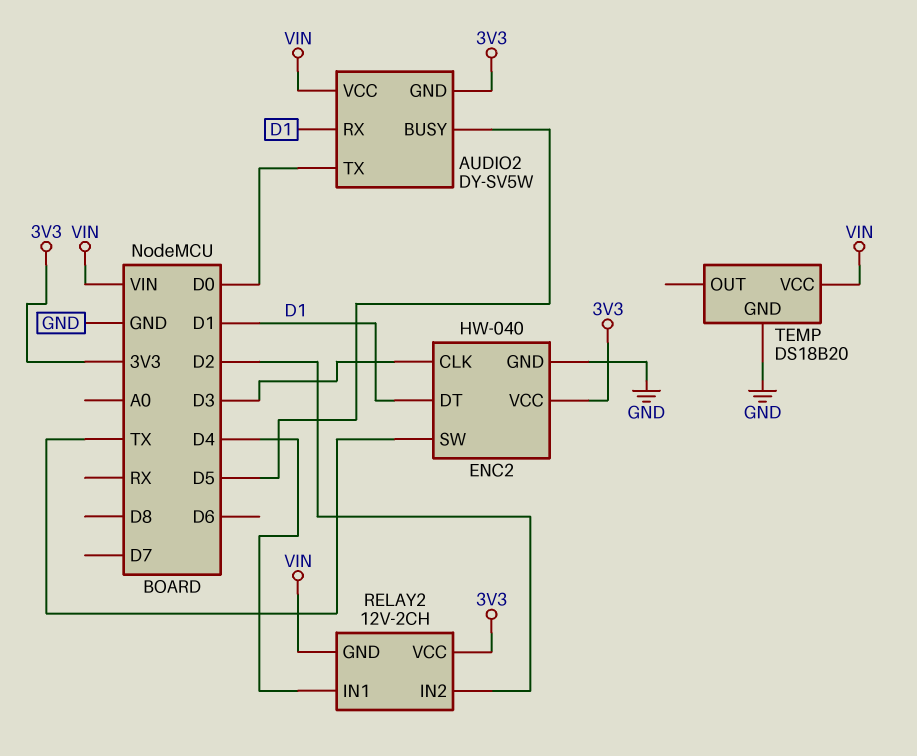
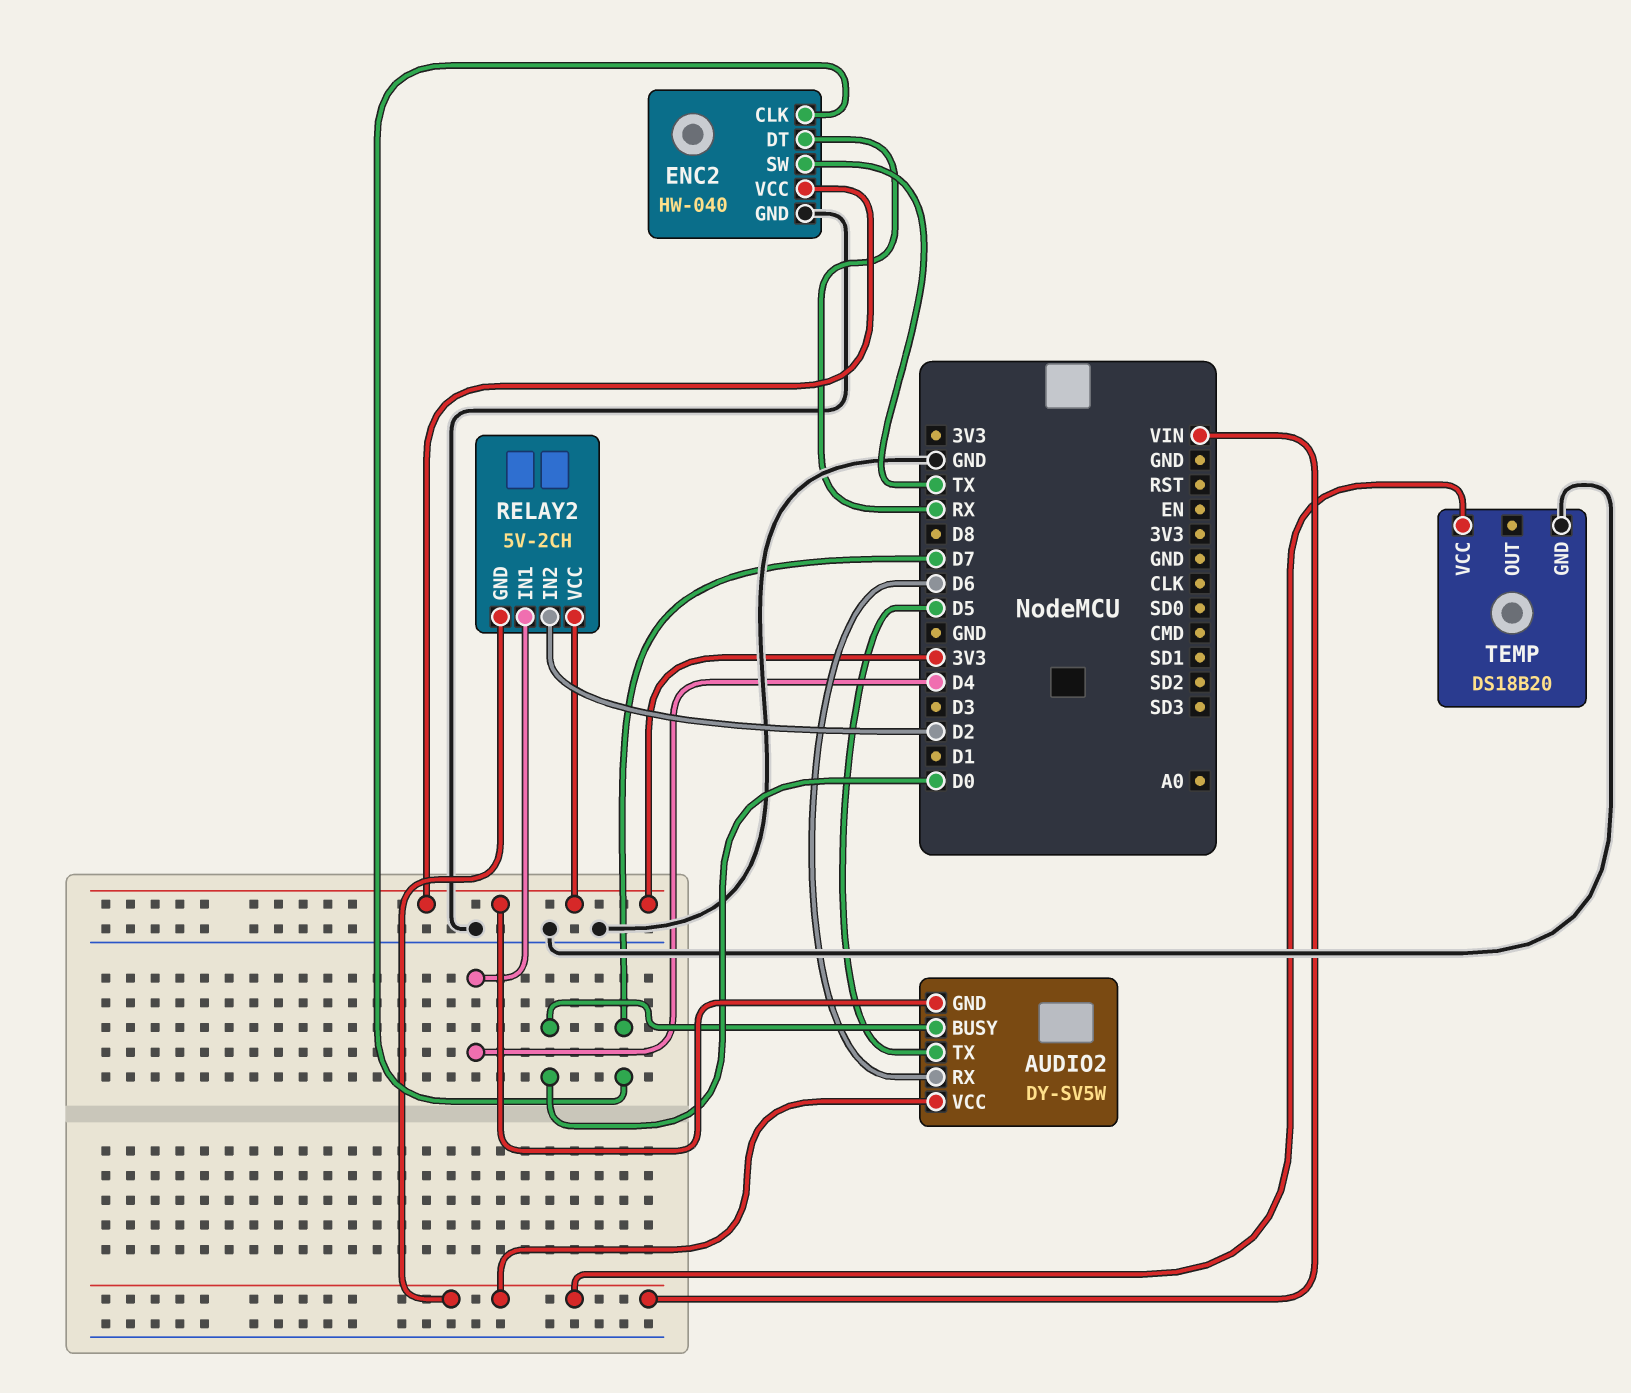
AUDIO2 pin BUSY: D5 -> D0
AUDIO2 pin RX: D1 -> D6
AUDIO2 pin TX: D0 -> D5
ENC2 pin CLK: D3 -> D7
ENC2 pin DT: D1 -> RX
RELAY2: 12V-2CH -> 5V-2CH

